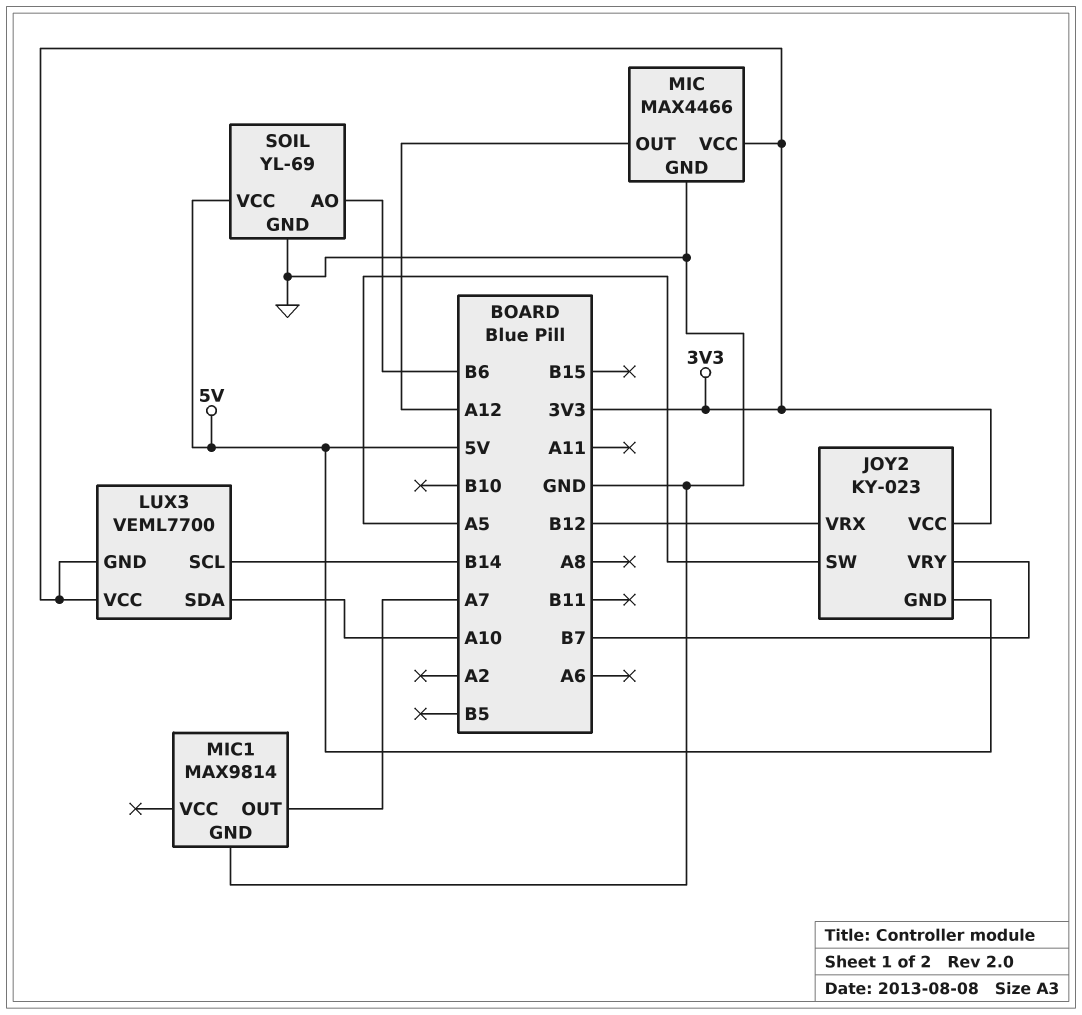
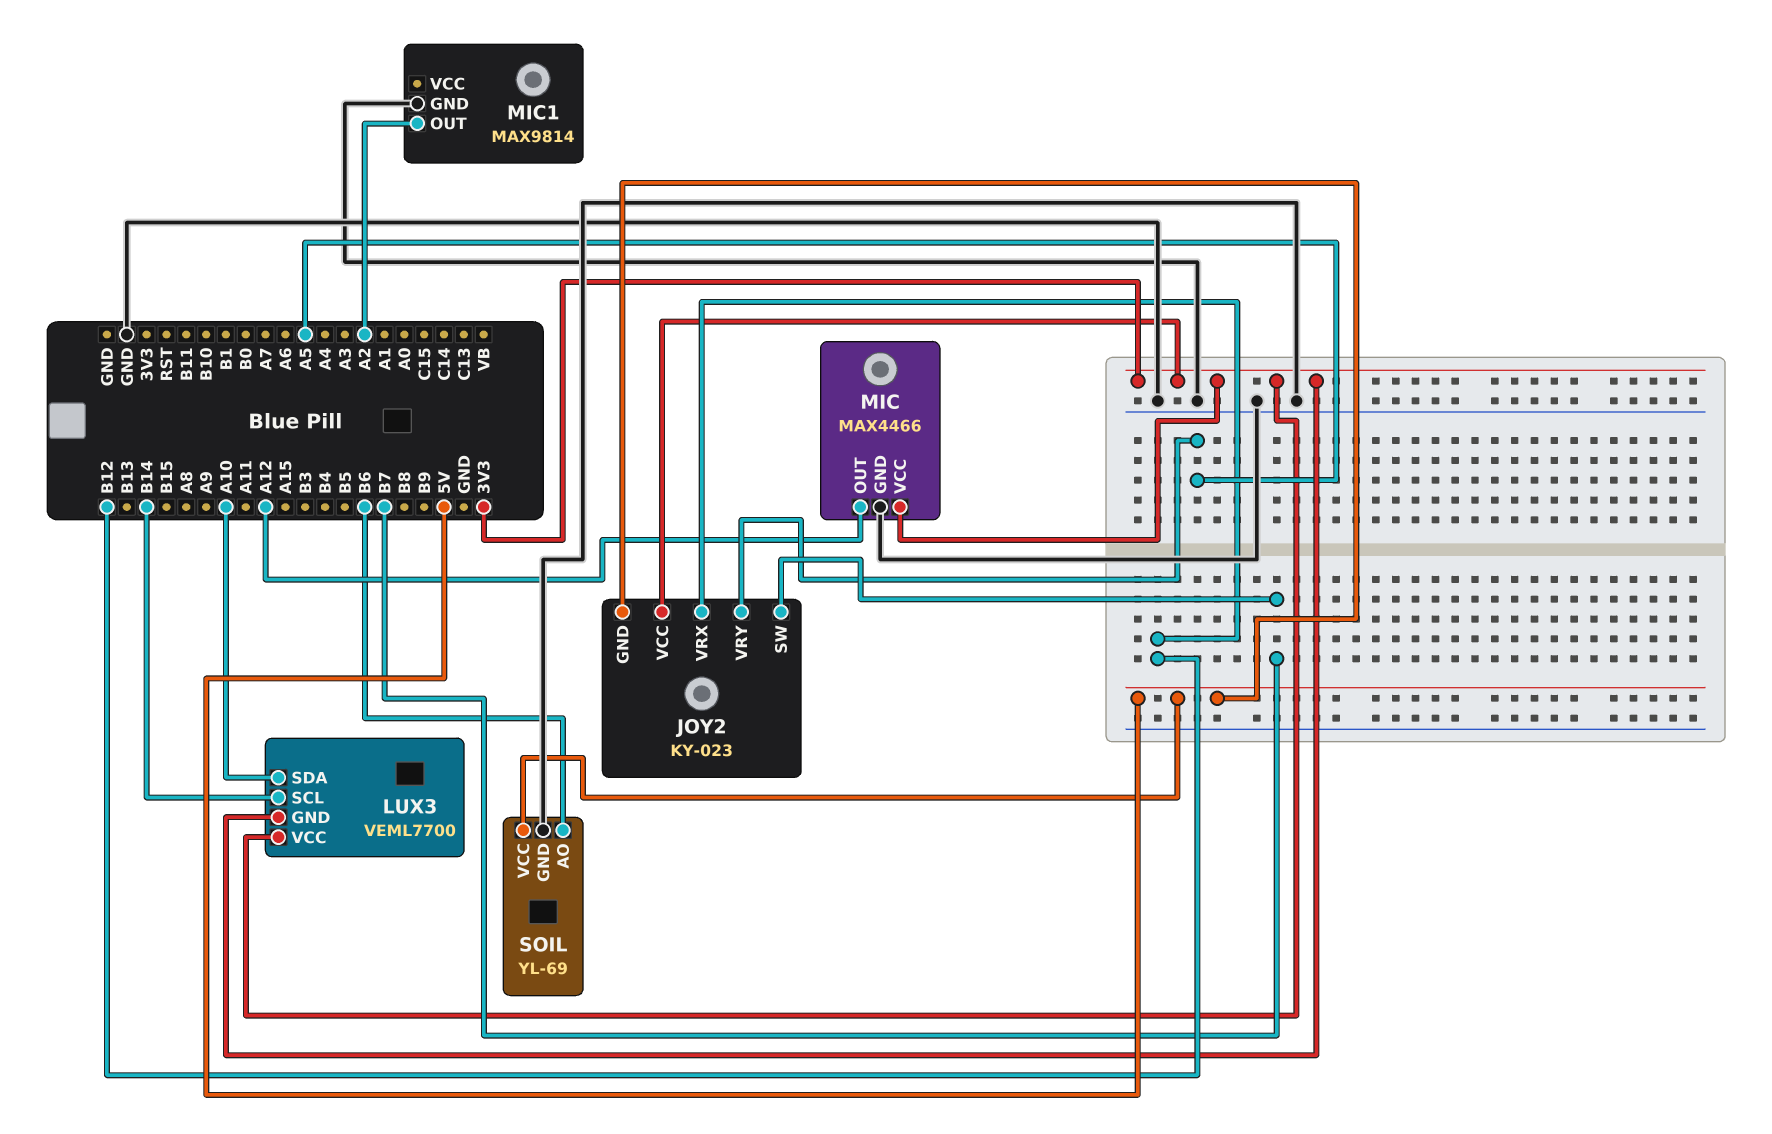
JOY2 pin SW: A5 -> B7
JOY2 pin VRY: B7 -> A5
MIC1 pin OUT: A7 -> A2

